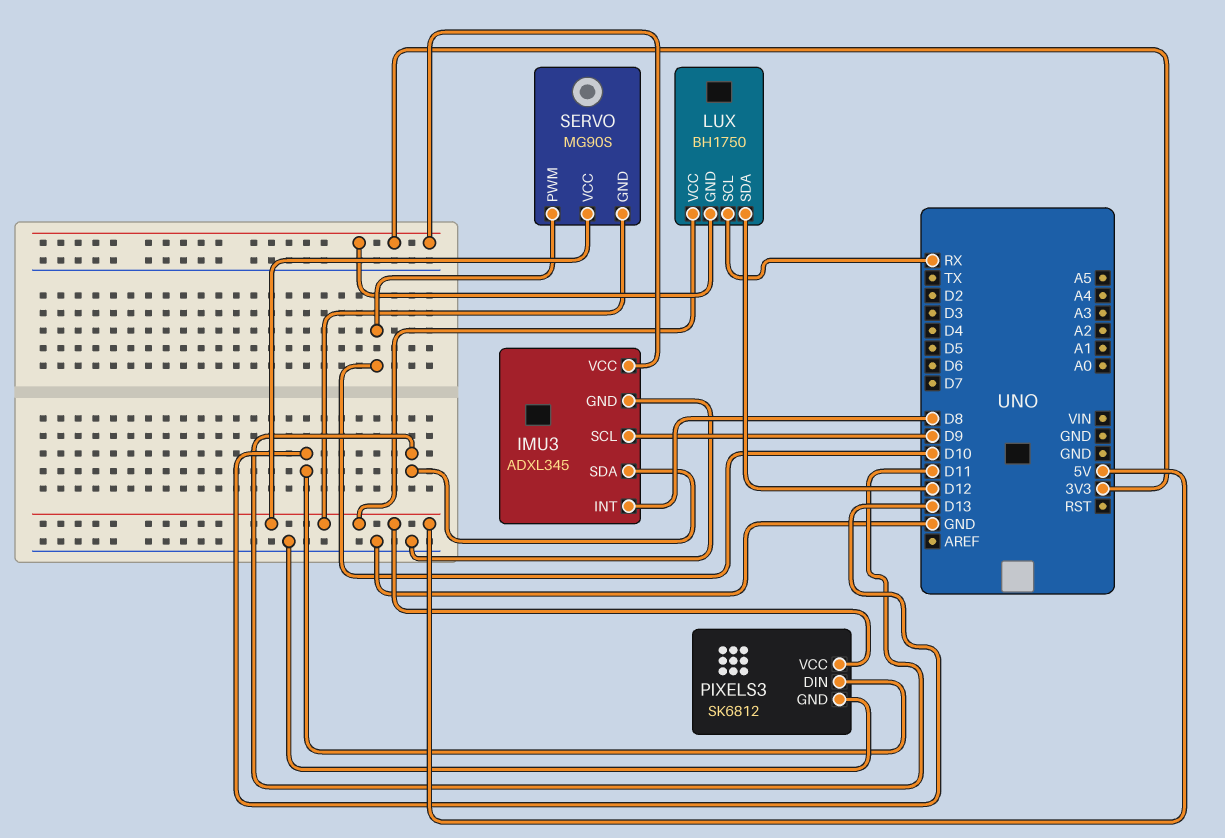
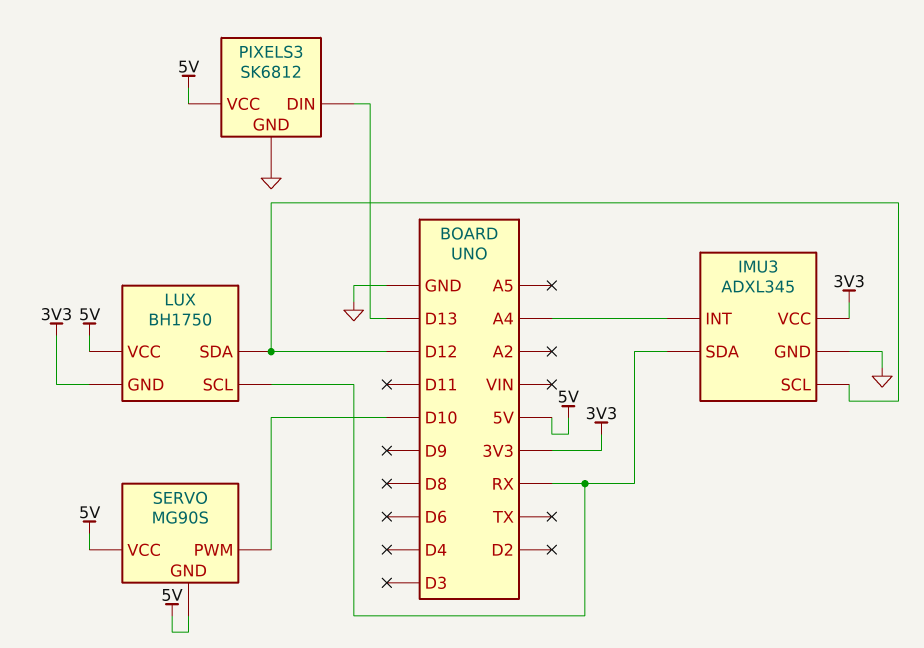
IMU3 pin INT: D8 -> A4
IMU3 pin SCL: D9 -> D12
IMU3 pin SDA: D11 -> RX

